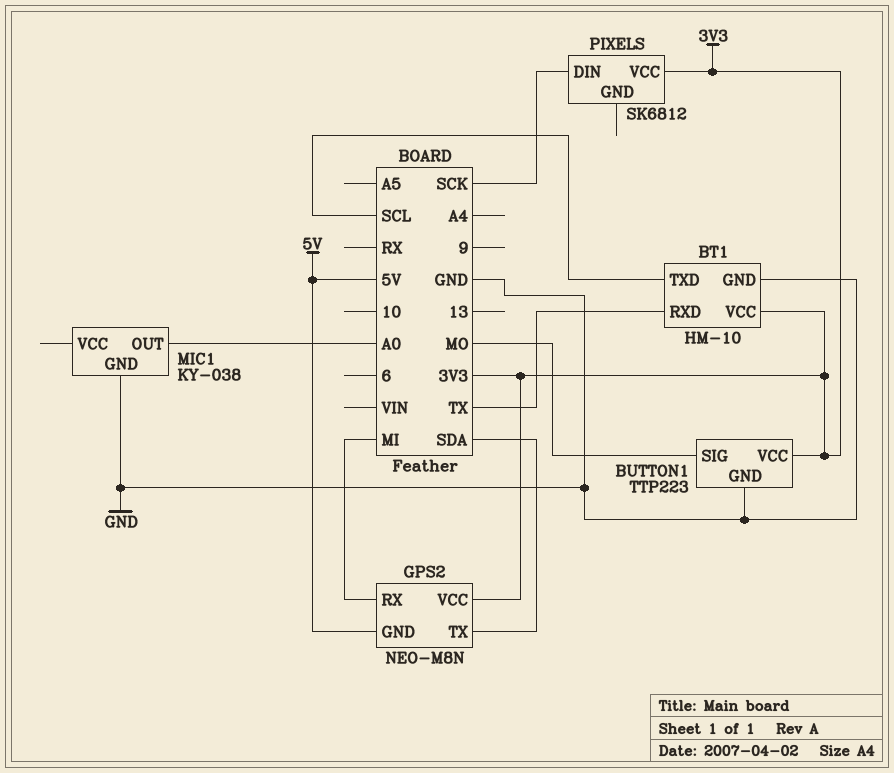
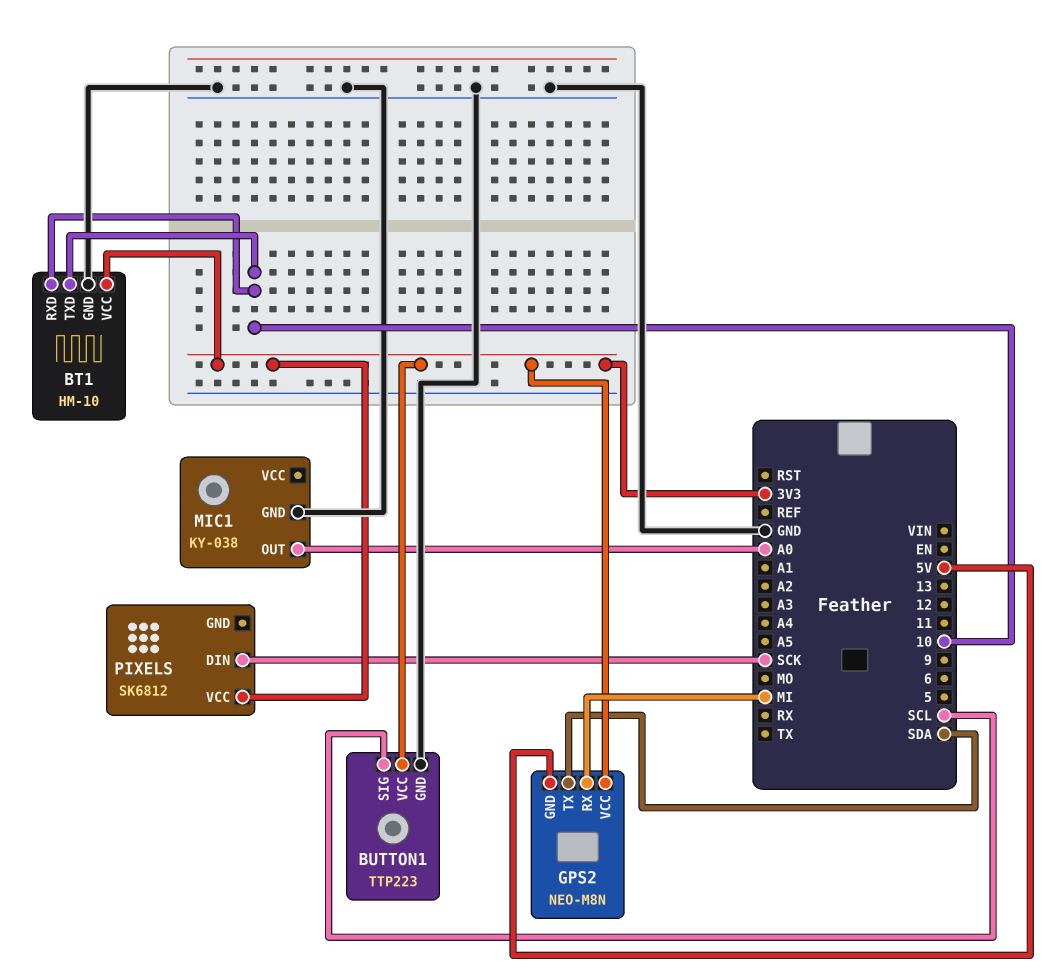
BT1 pin RXD: TX -> 10
BT1 pin TXD: SCL -> 10
BUTTON1 pin SIG: MO -> SCL

